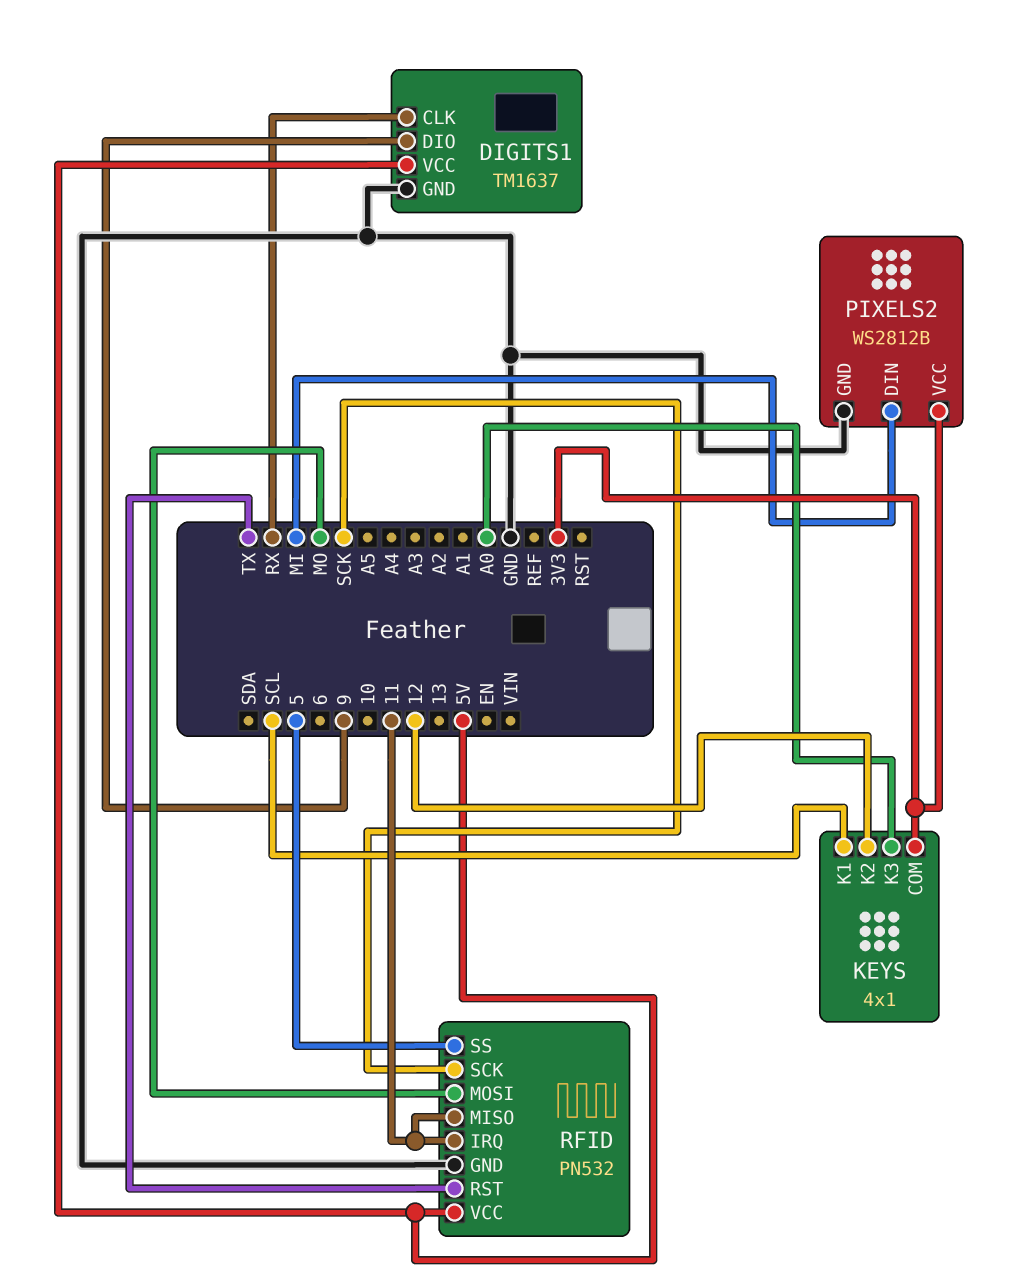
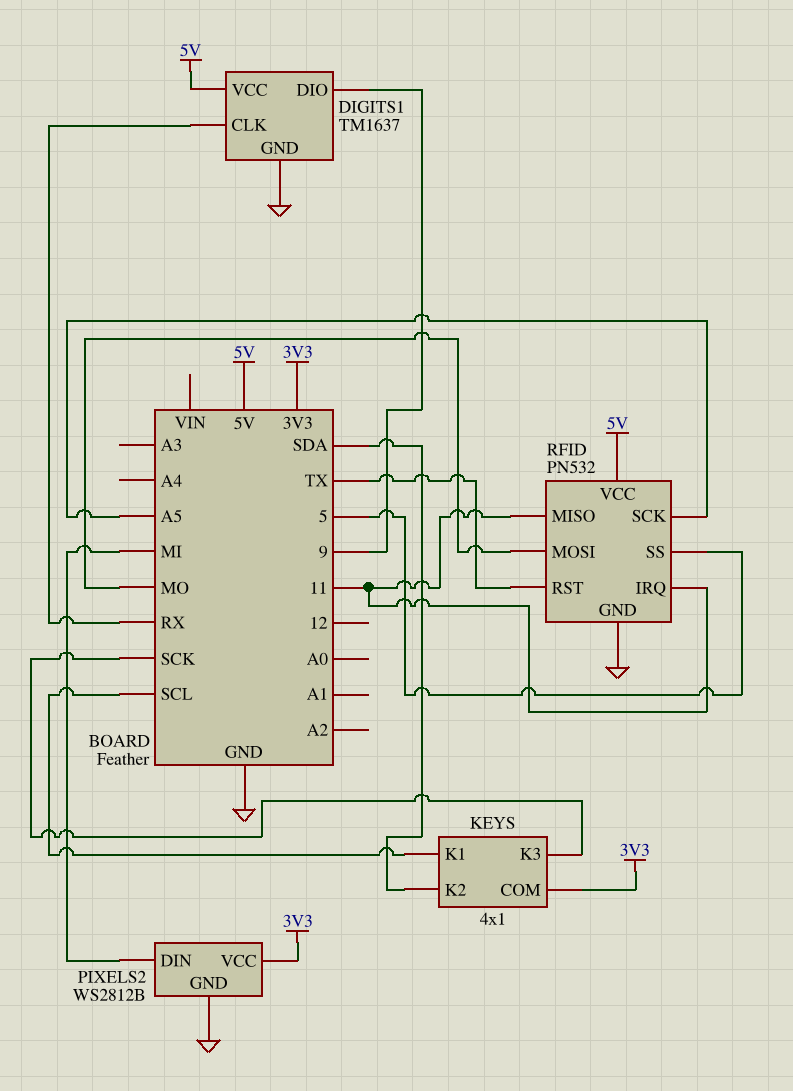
KEYS pin K2: 12 -> SDA
KEYS pin K3: A0 -> SCK
RFID pin SCK: SCK -> A5

